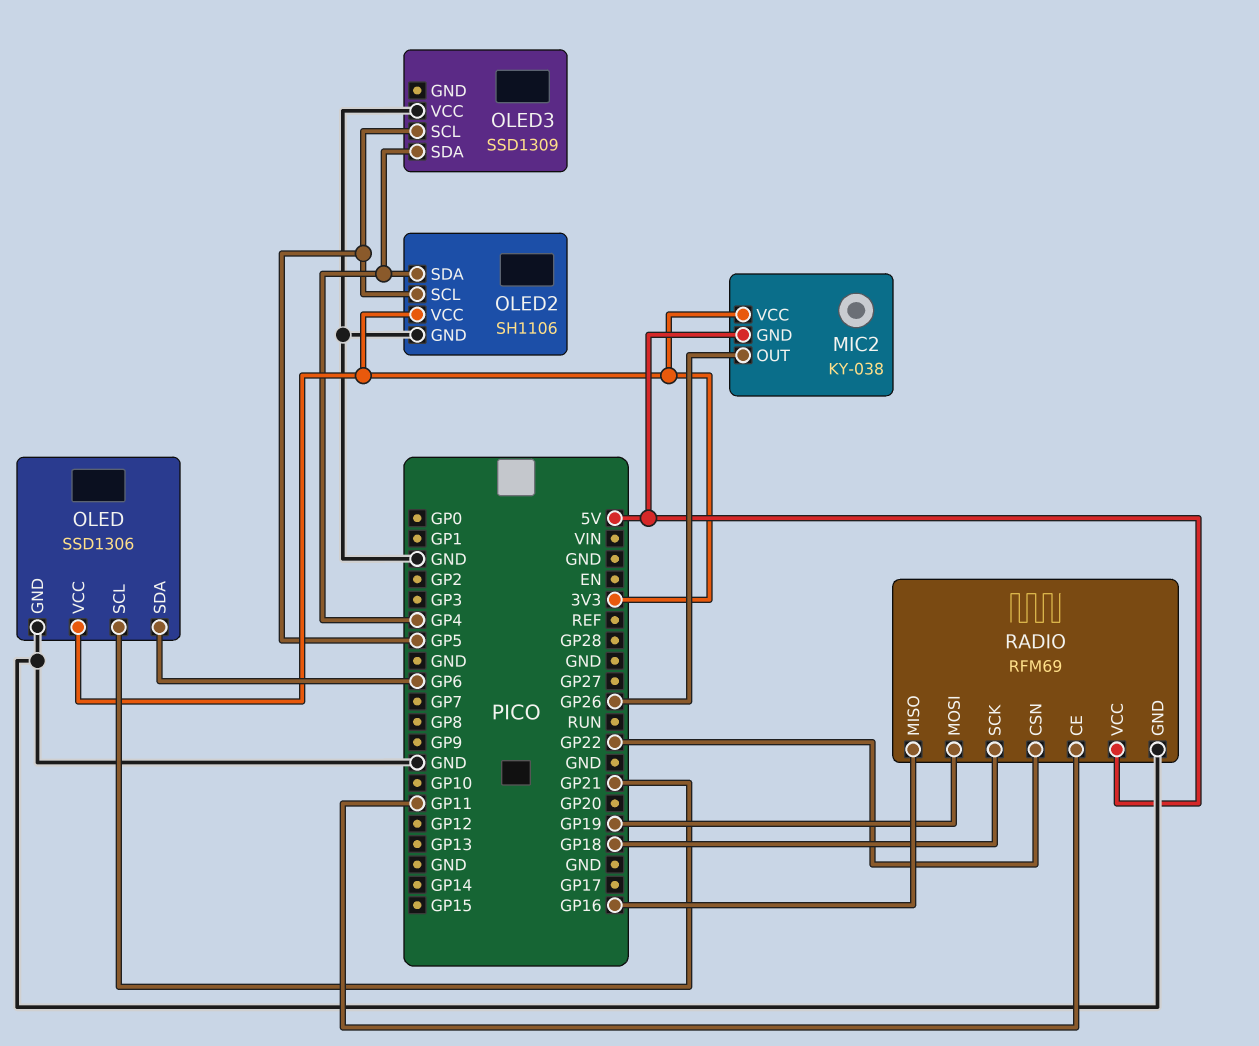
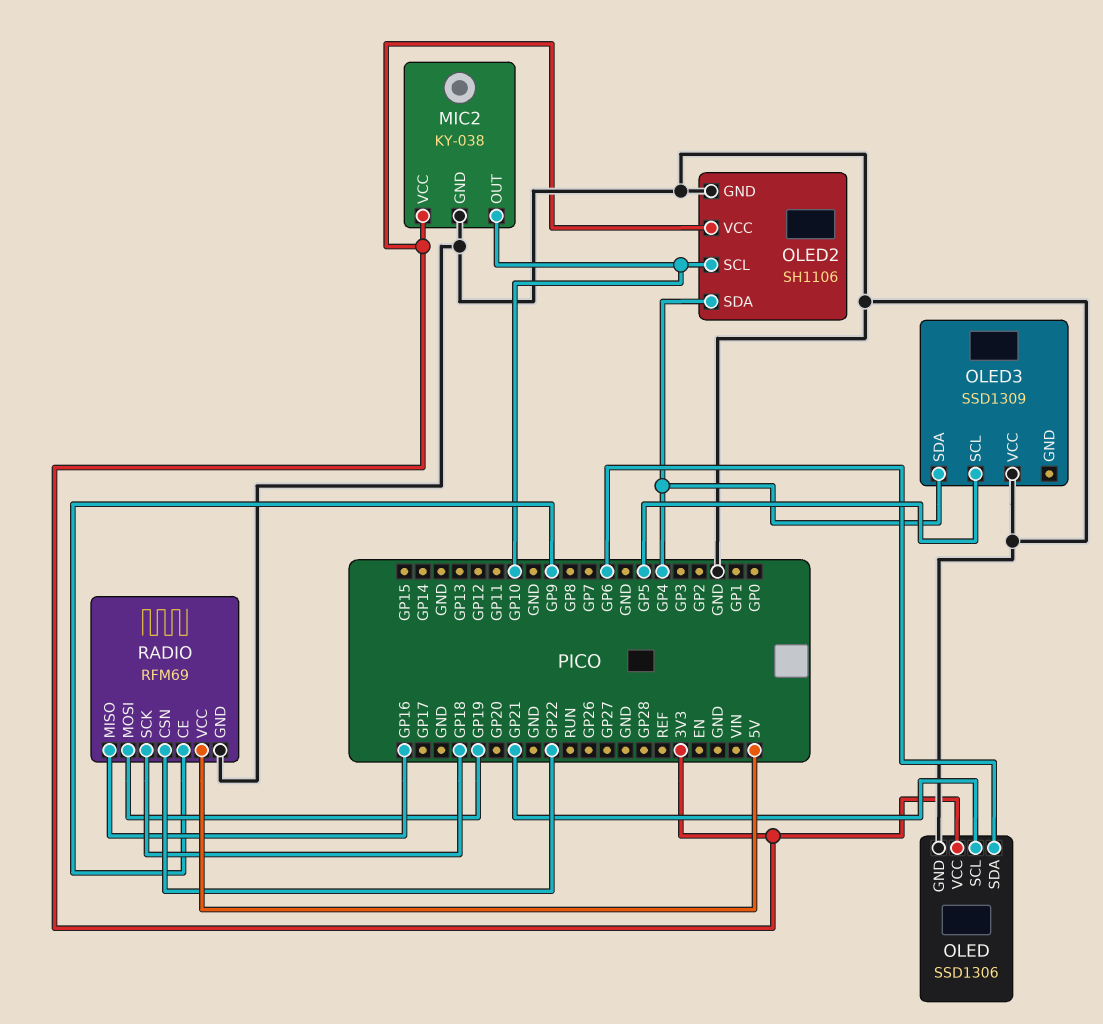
MIC2 pin GND: 5V -> GND
MIC2 pin OUT: GP26 -> GP10
OLED2 pin SCL: GP5 -> GP10
RADIO pin CE: GP11 -> GP9

